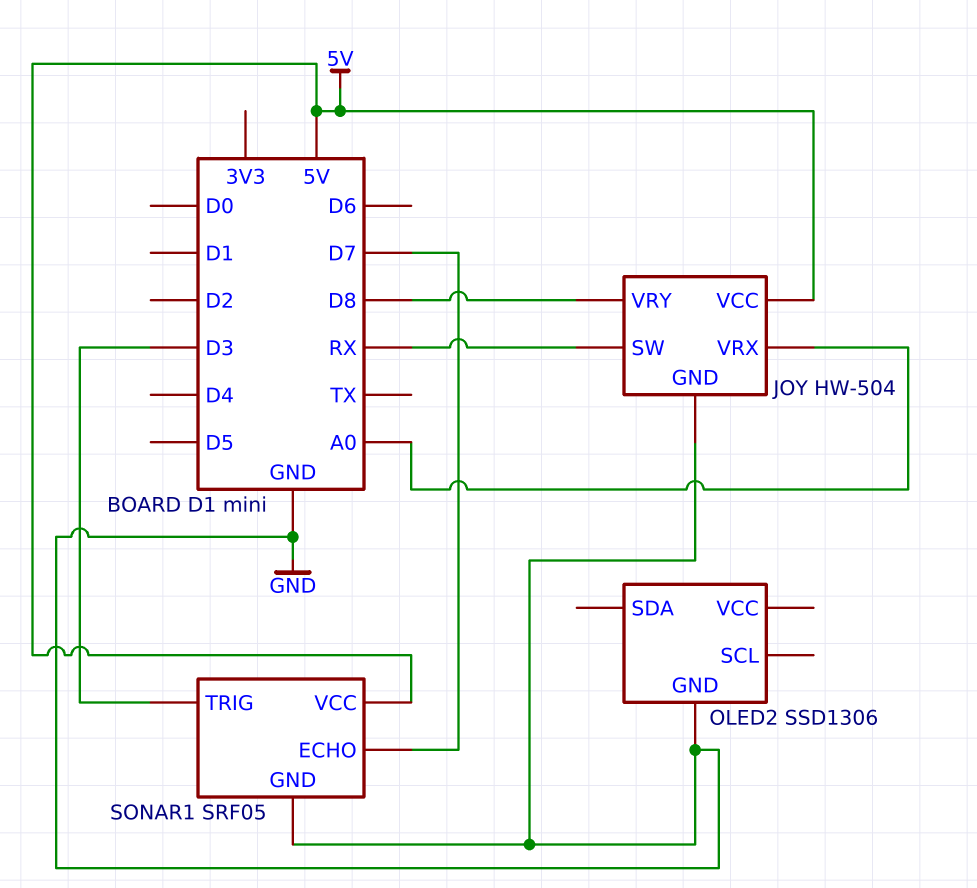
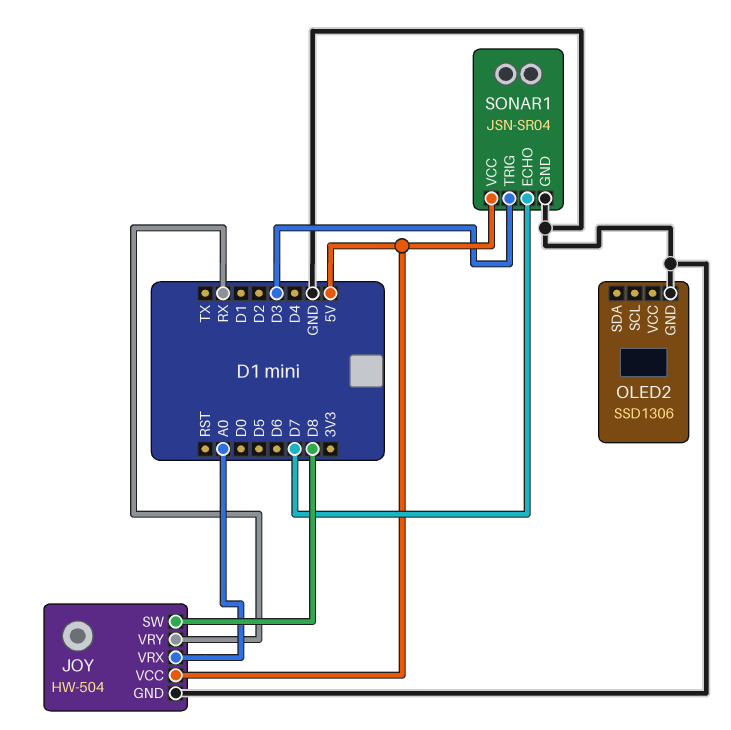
JOY pin SW: RX -> D8
JOY pin VRY: D8 -> RX
SONAR1: SRF05 -> JSN-SR04

